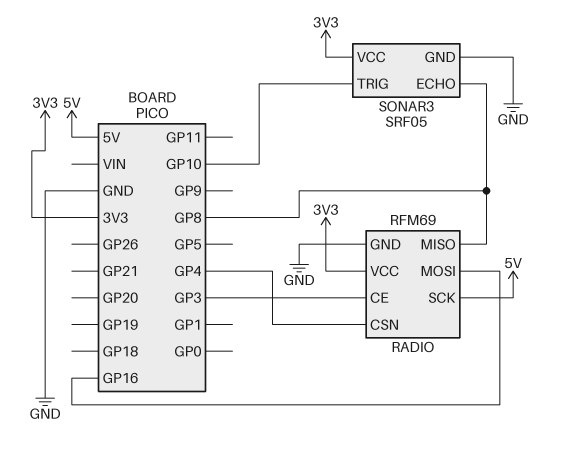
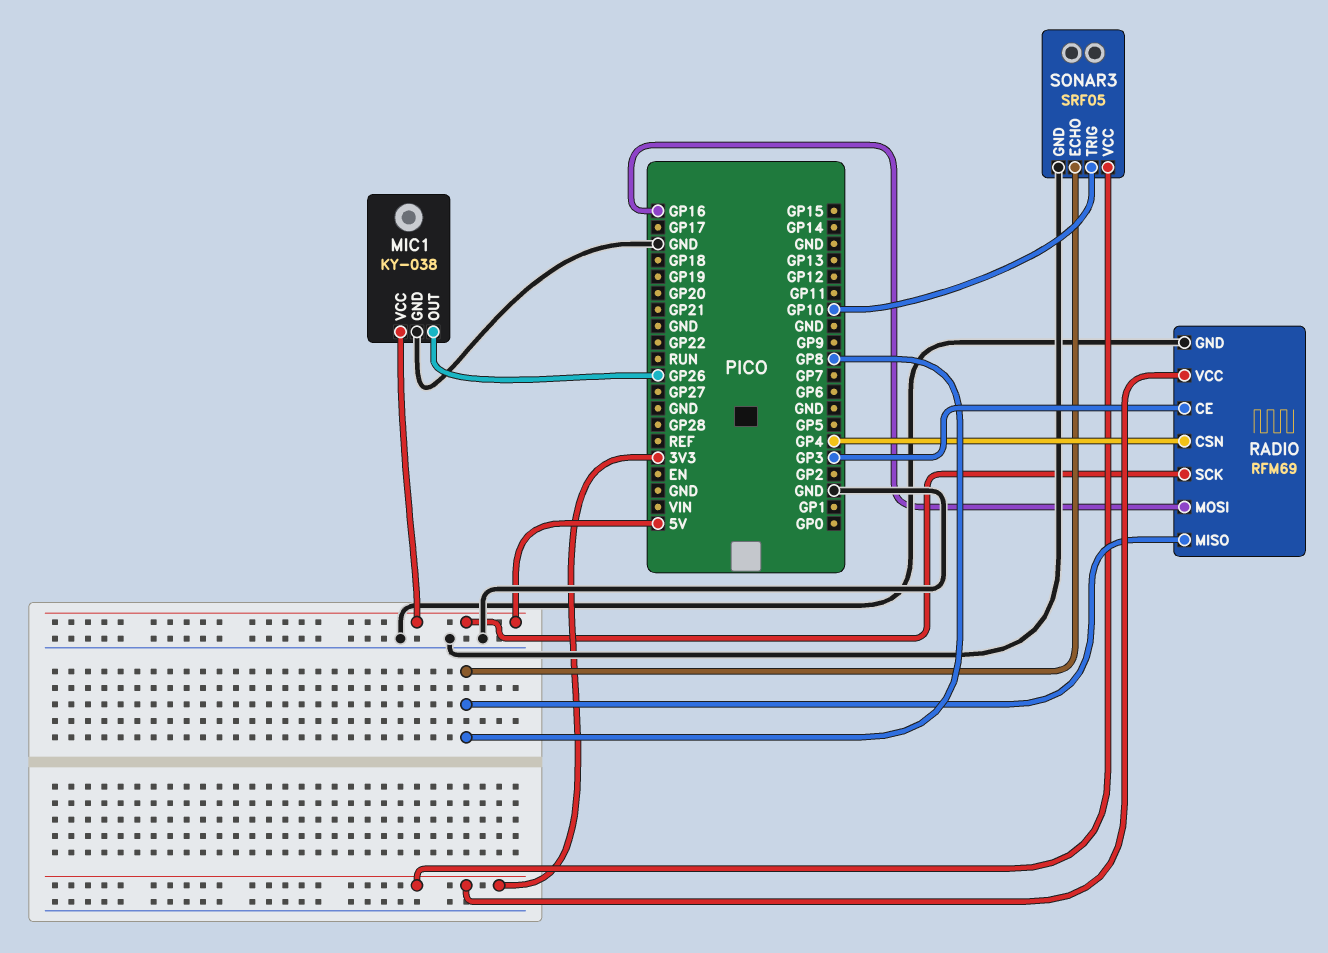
MIC1: none -> KY-038
MIC1 pin GND: none -> GND
MIC1 pin OUT: none -> GP26
MIC1 pin VCC: none -> 5V

